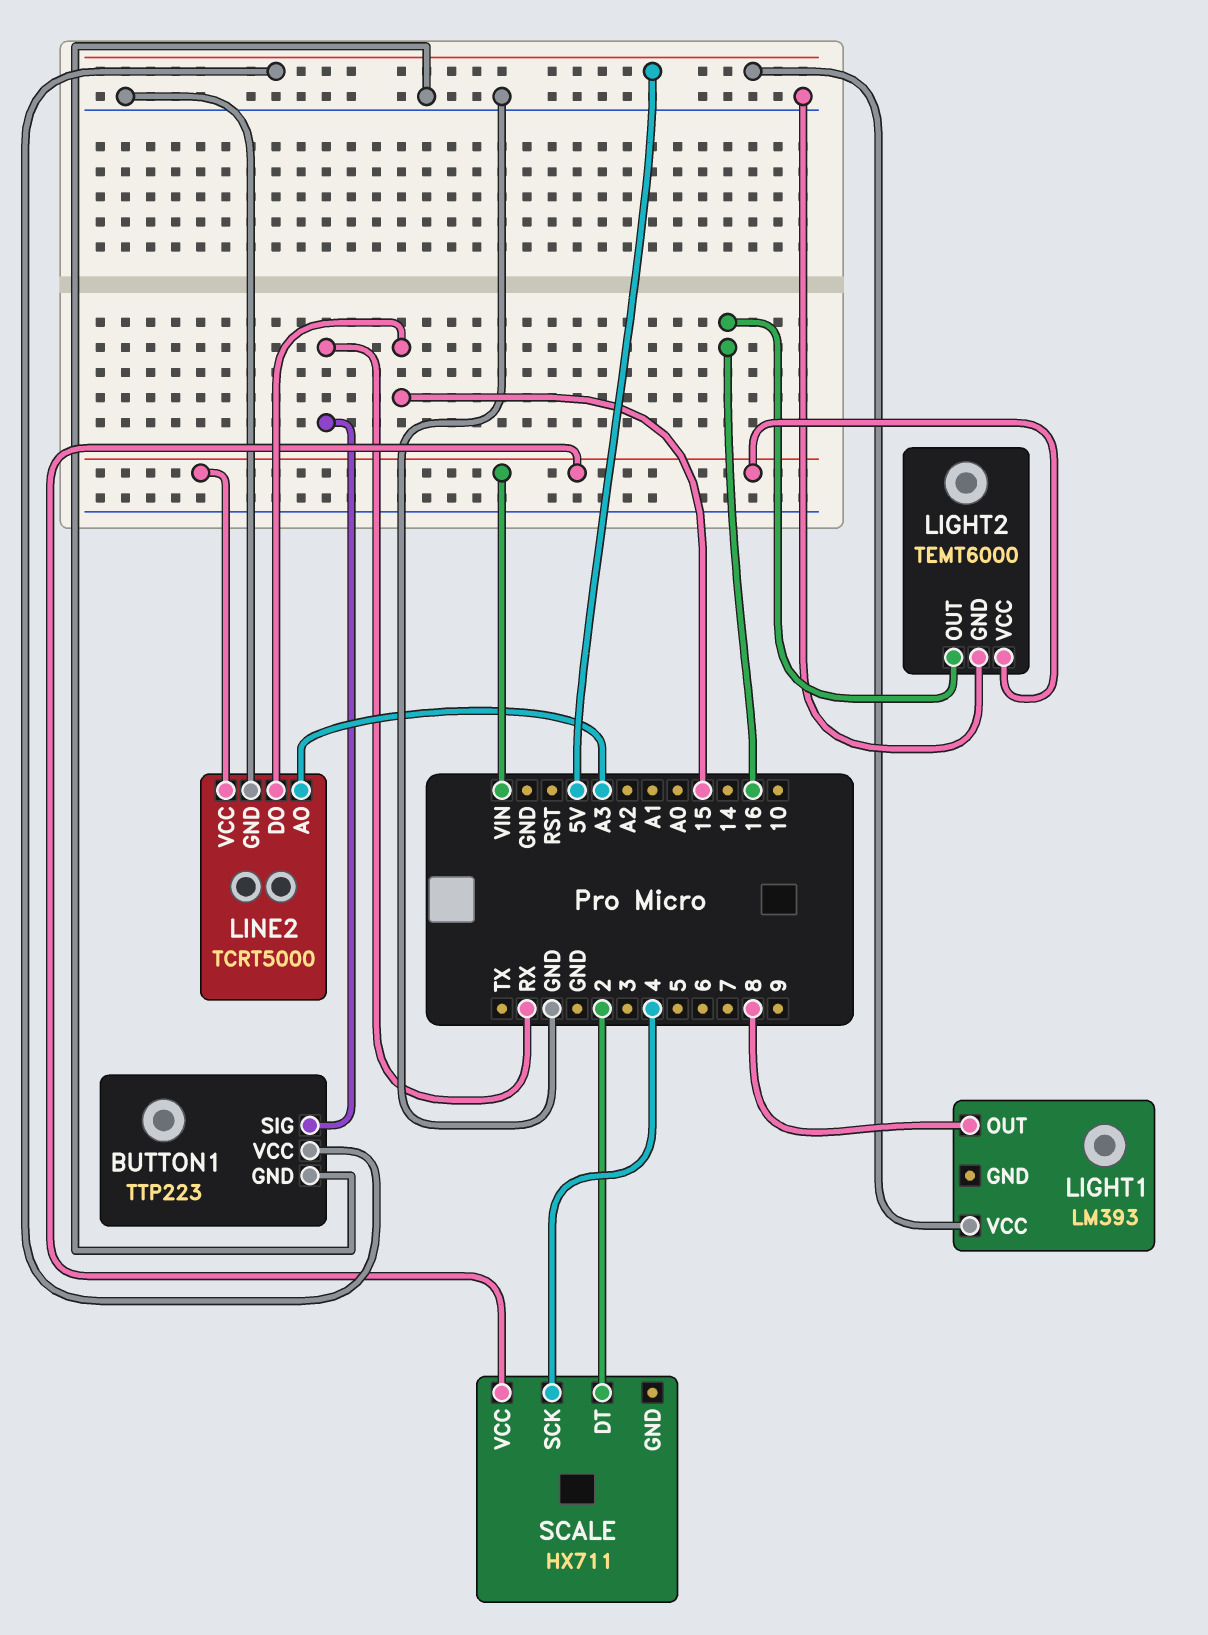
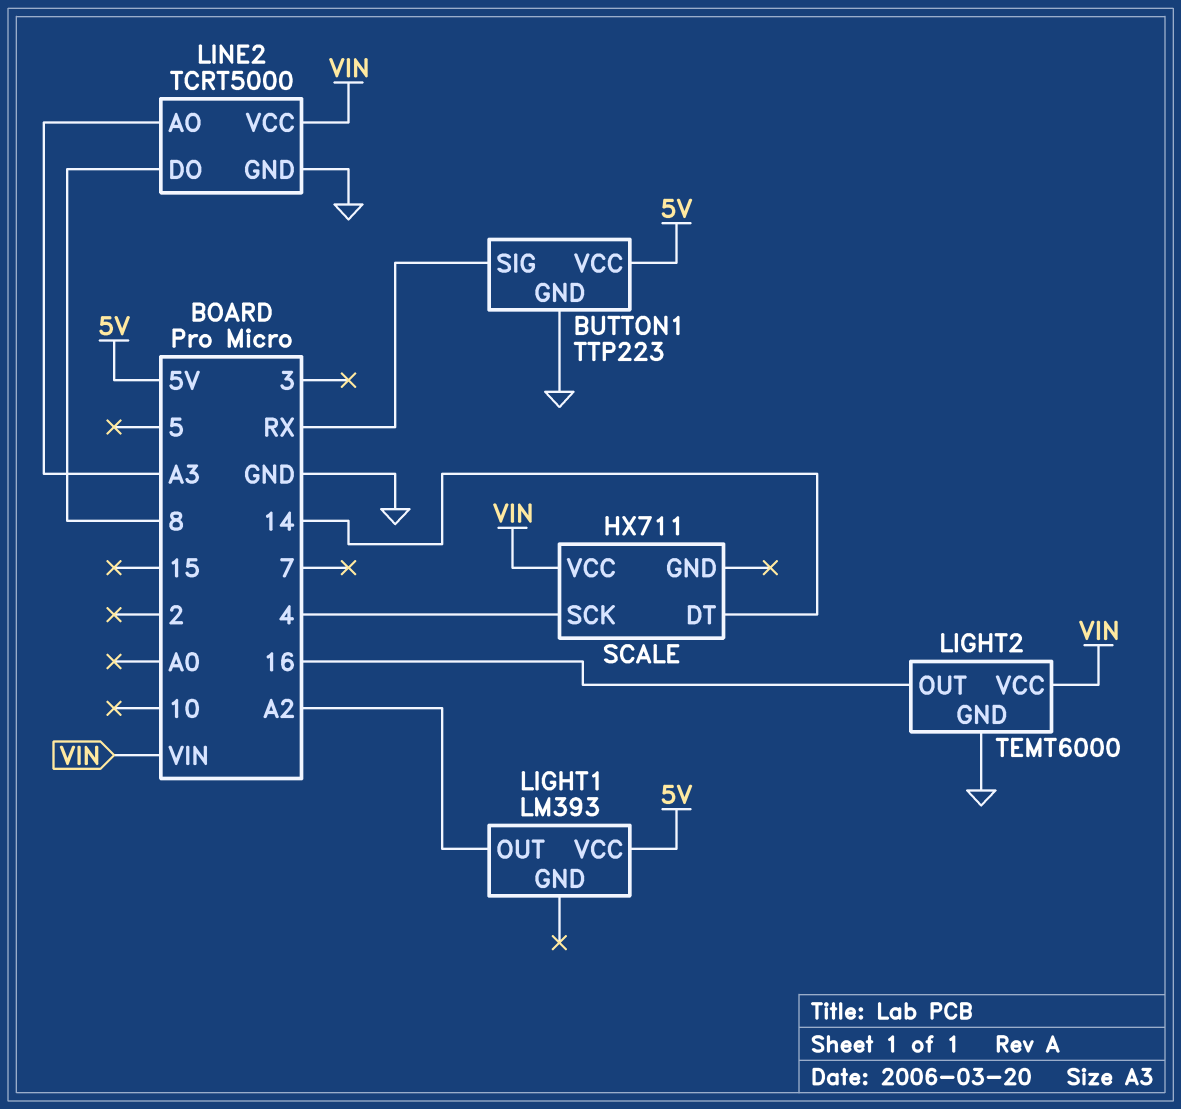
LIGHT1 pin OUT: 8 -> A2
LINE2 pin DO: 15 -> 8
SCALE pin DT: 2 -> 14

